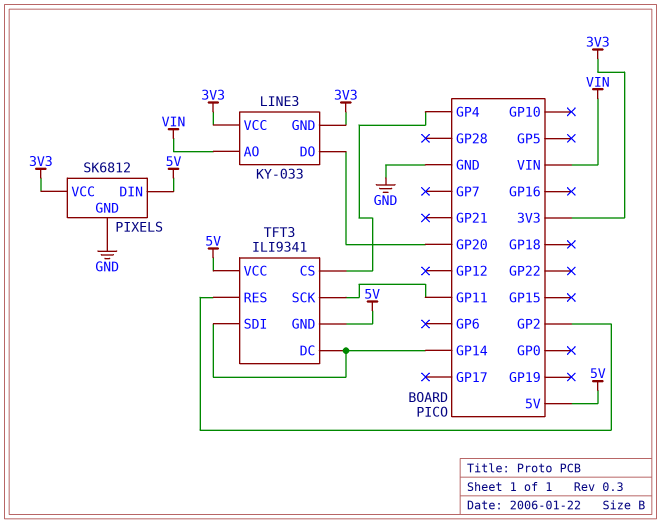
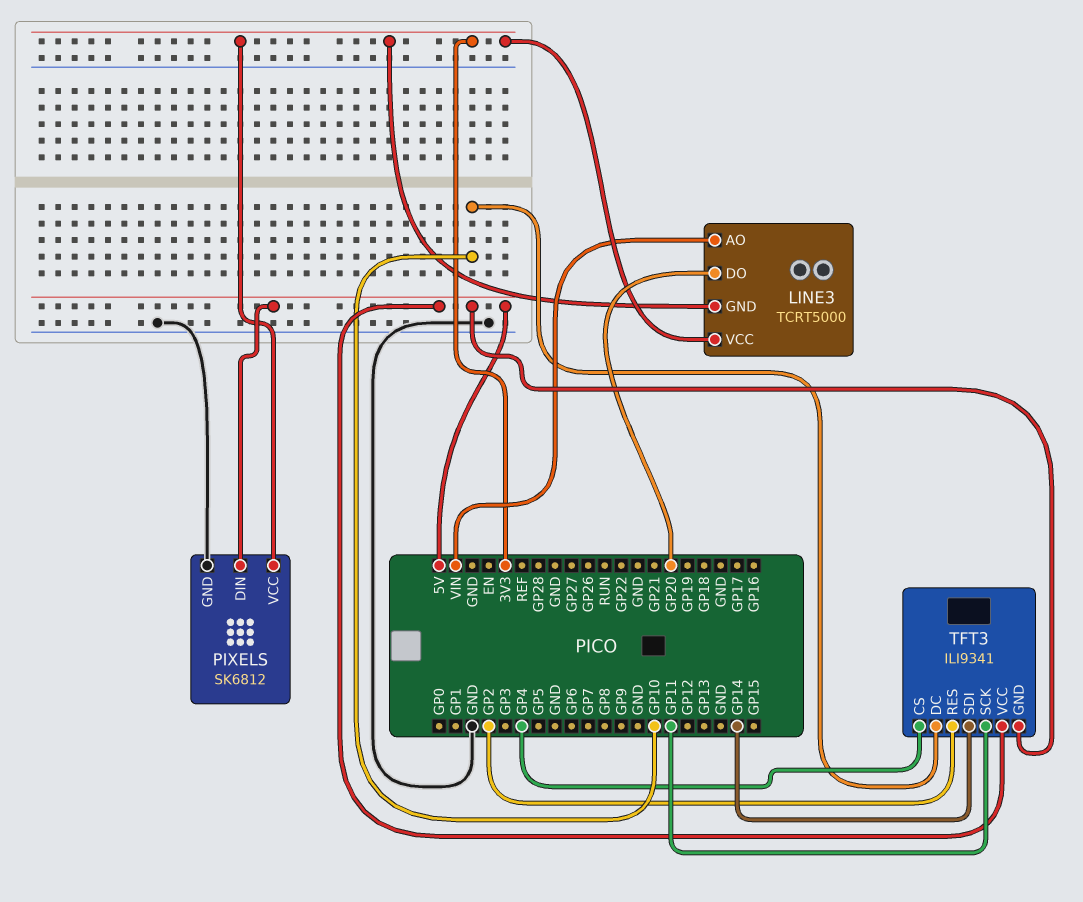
LINE3: KY-033 -> TCRT5000
TFT3 pin DC: GP14 -> GP10

